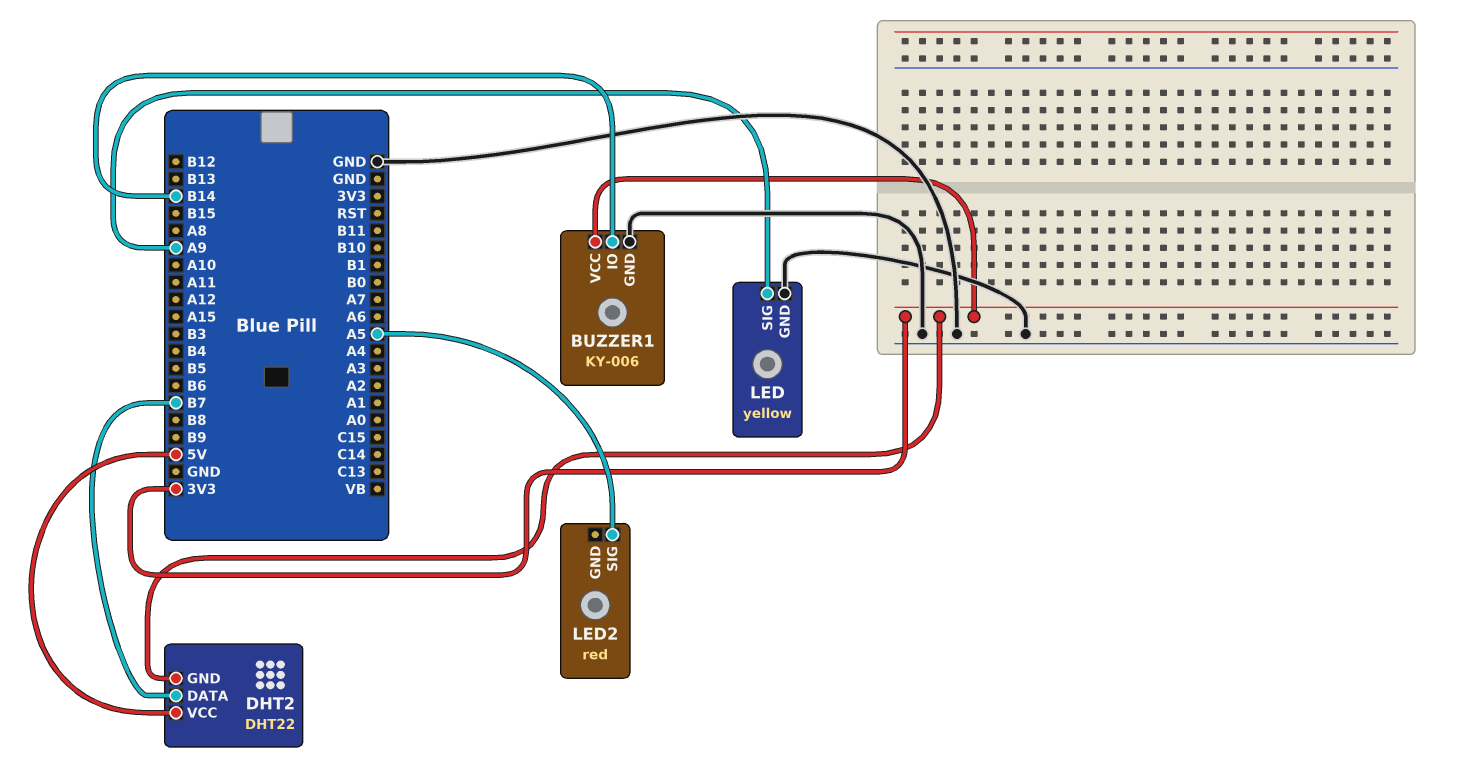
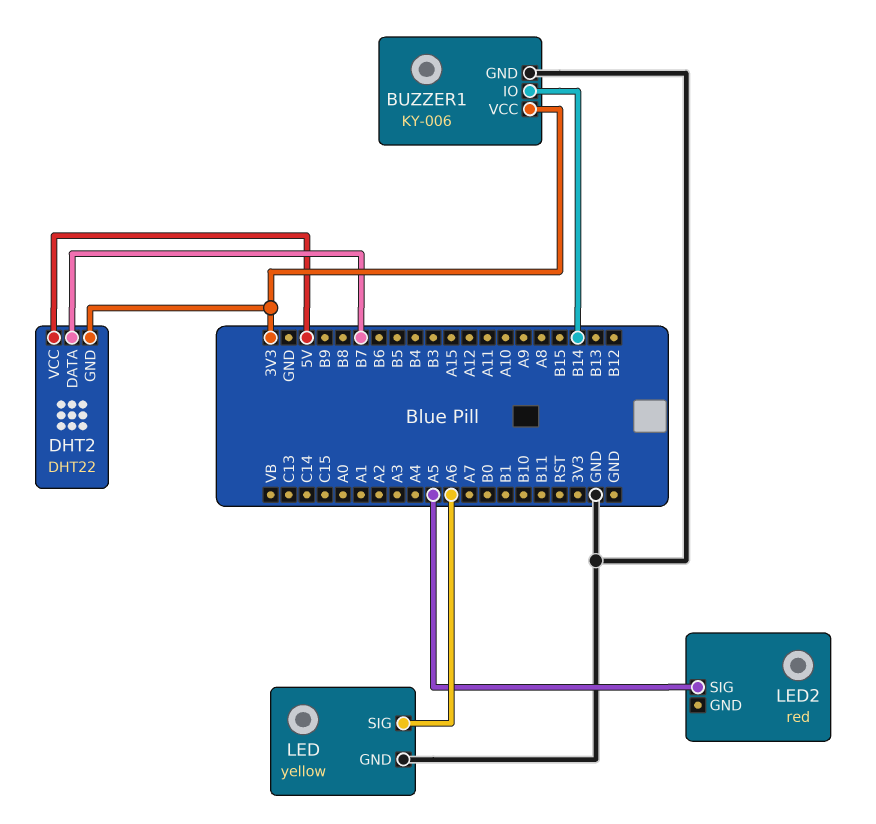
LED pin SIG: A9 -> A6

